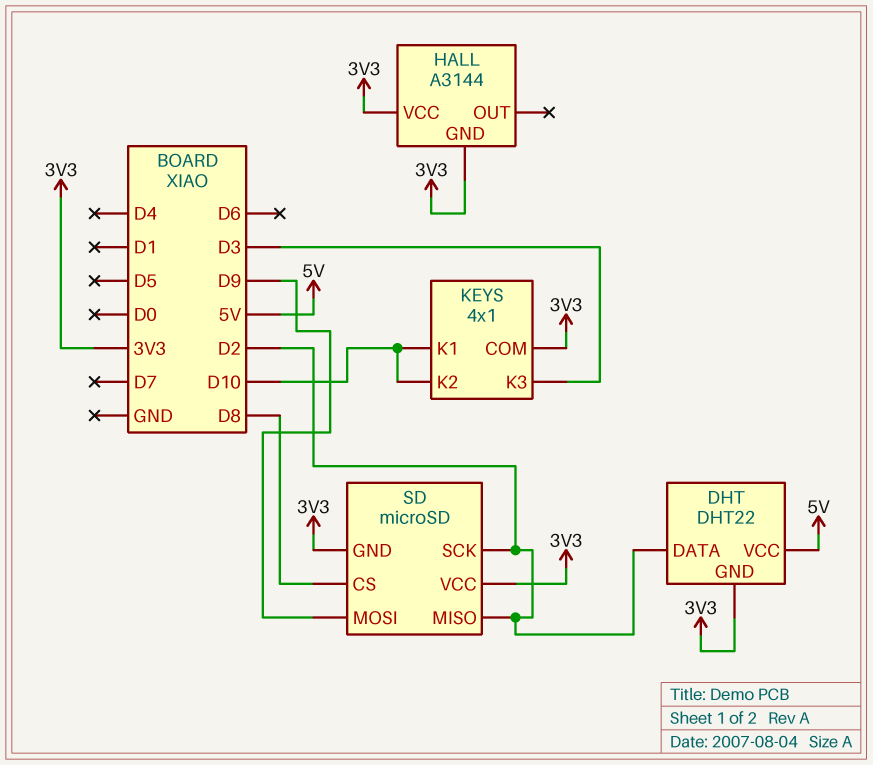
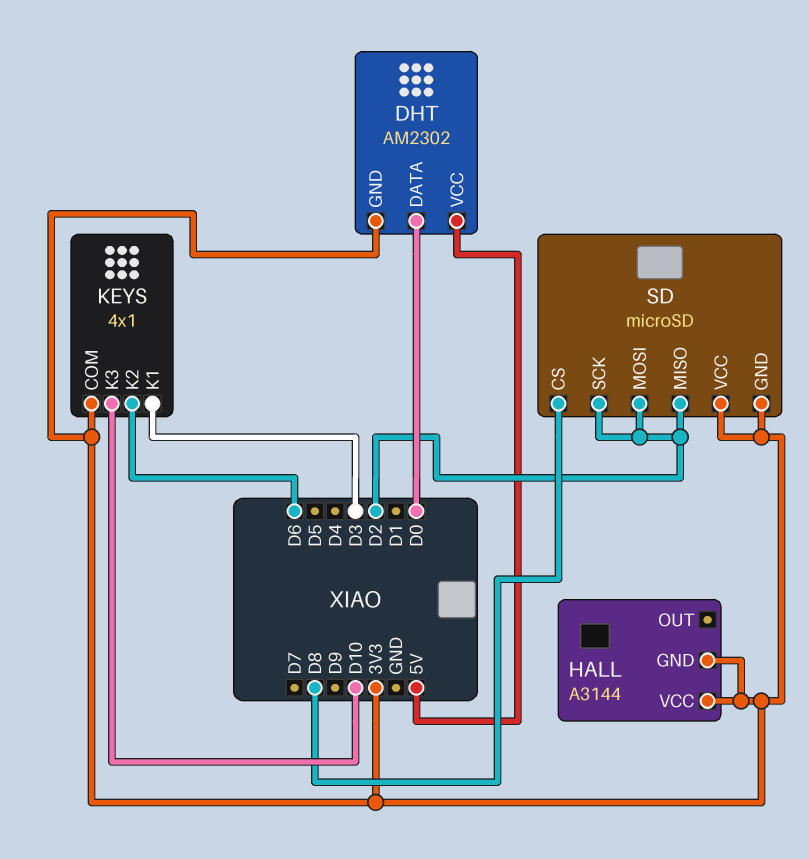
DHT: DHT22 -> AM2302
DHT pin DATA: D2 -> D0
KEYS pin K1: D10 -> D3
KEYS pin K2: D10 -> D6
KEYS pin K3: D3 -> D10
SD pin MOSI: D9 -> D2

